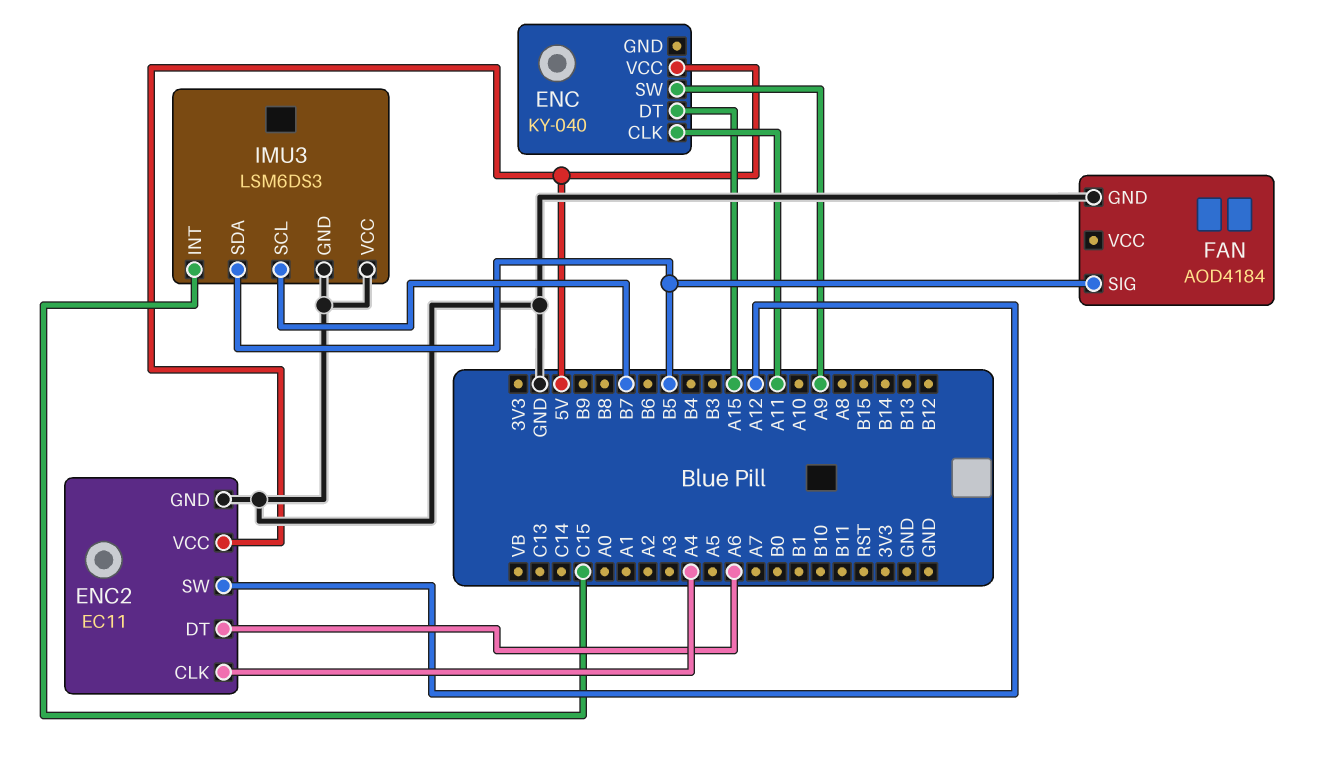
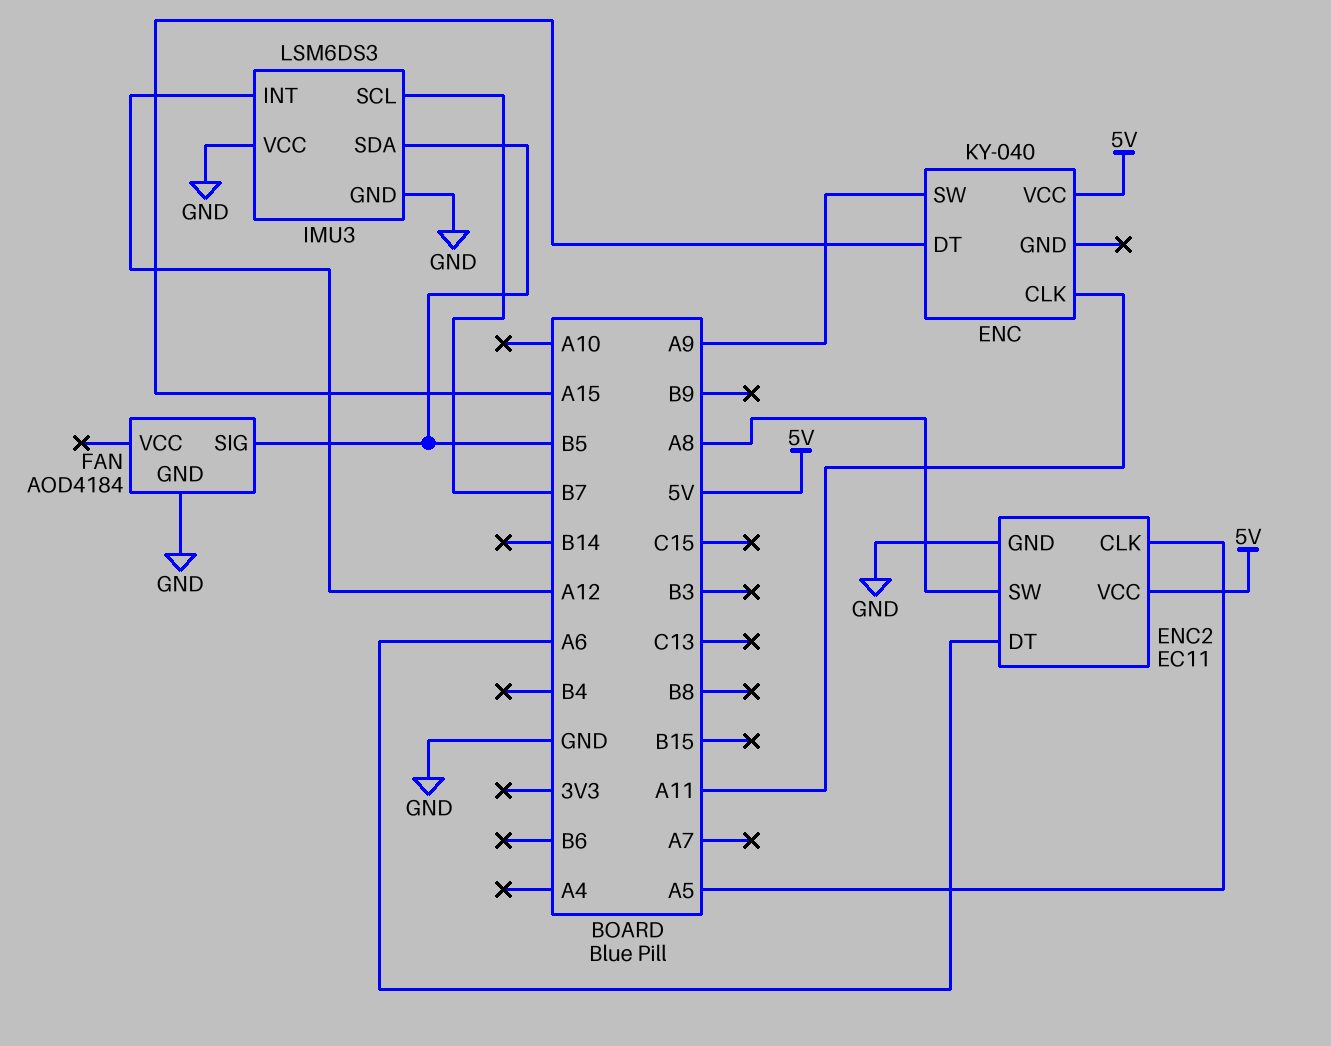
ENC2 pin CLK: A4 -> A5
ENC2 pin SW: A12 -> A8
IMU3 pin INT: C15 -> A12

